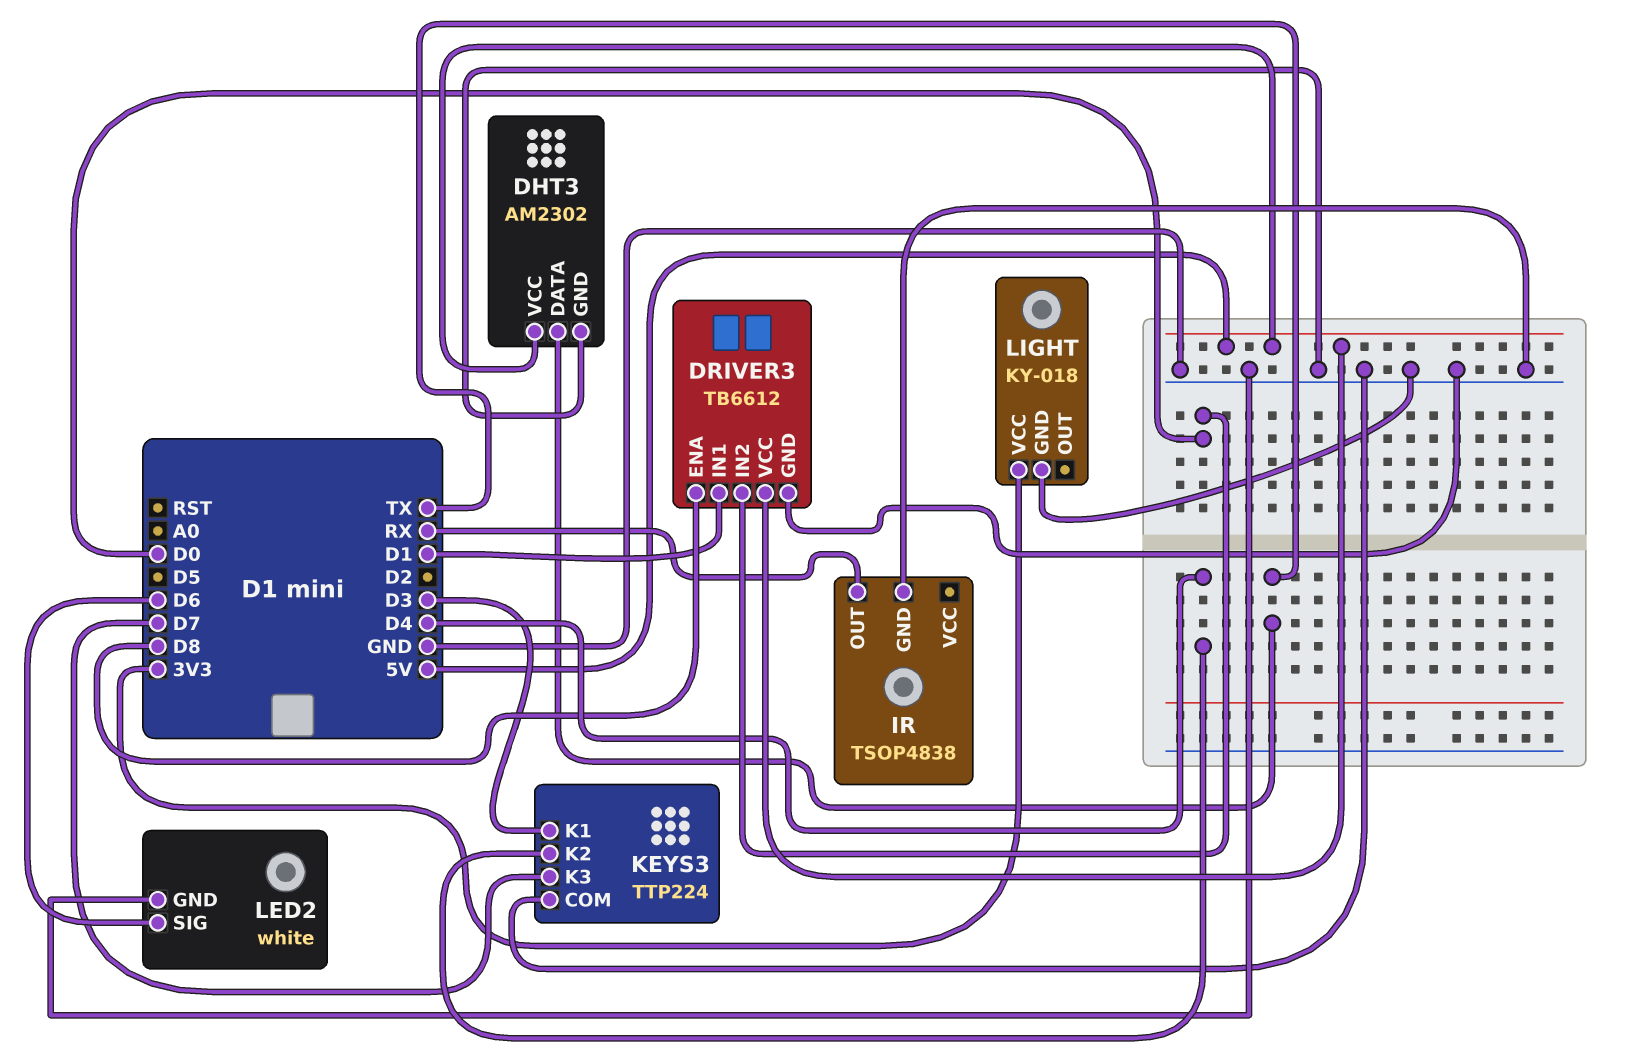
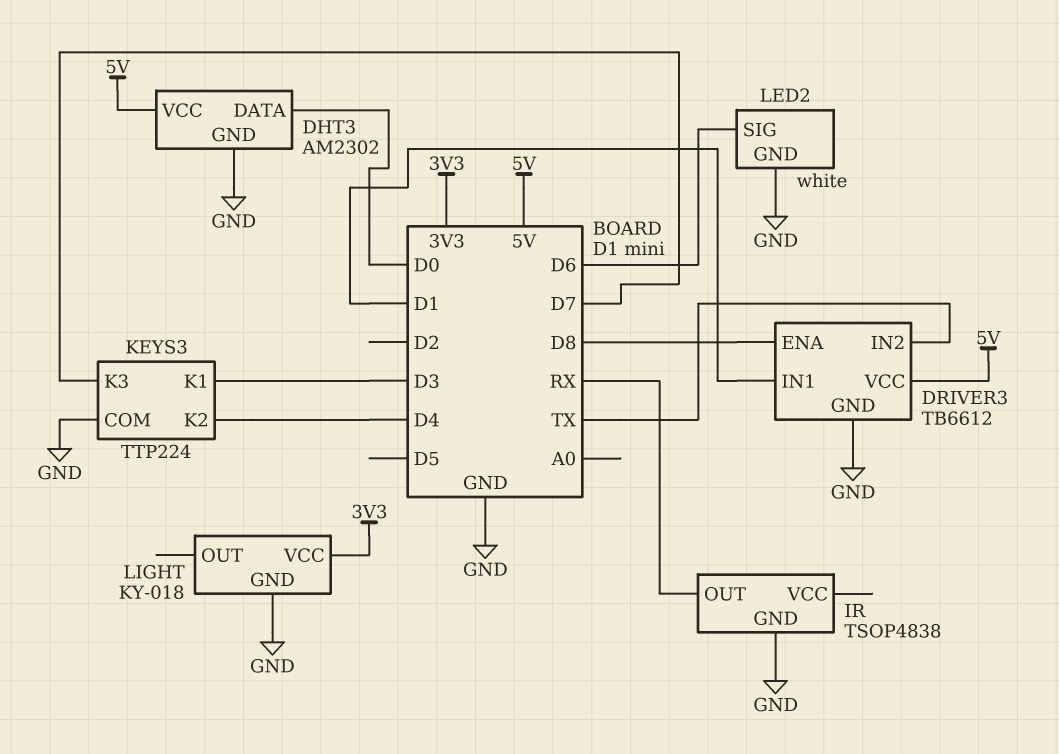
DHT3 pin DATA: TX -> D0
DRIVER3 pin IN2: D0 -> TX

